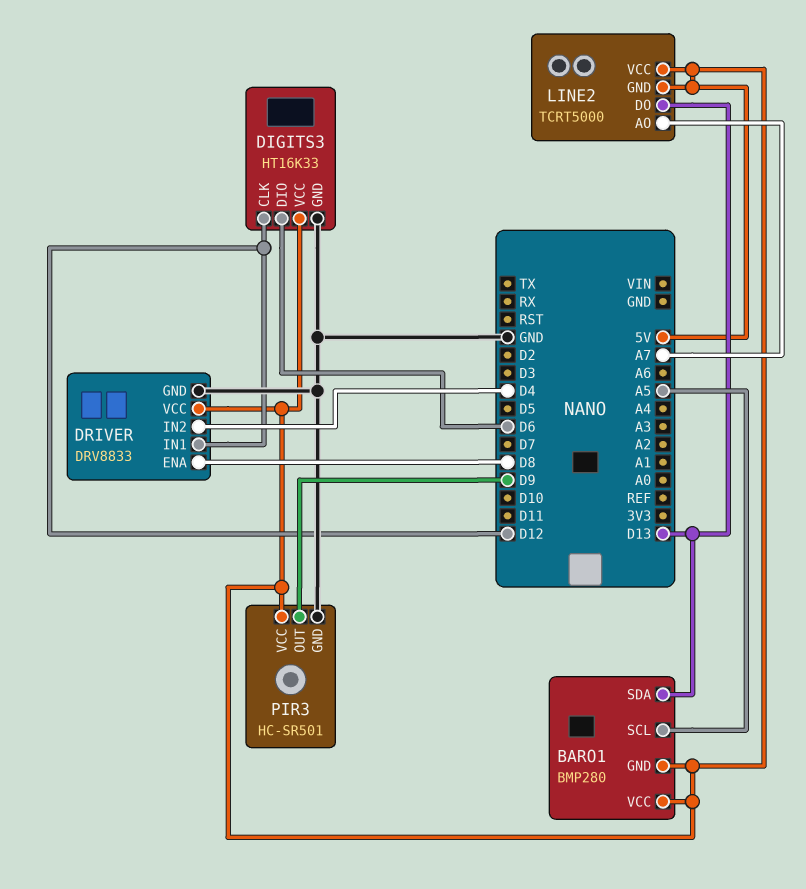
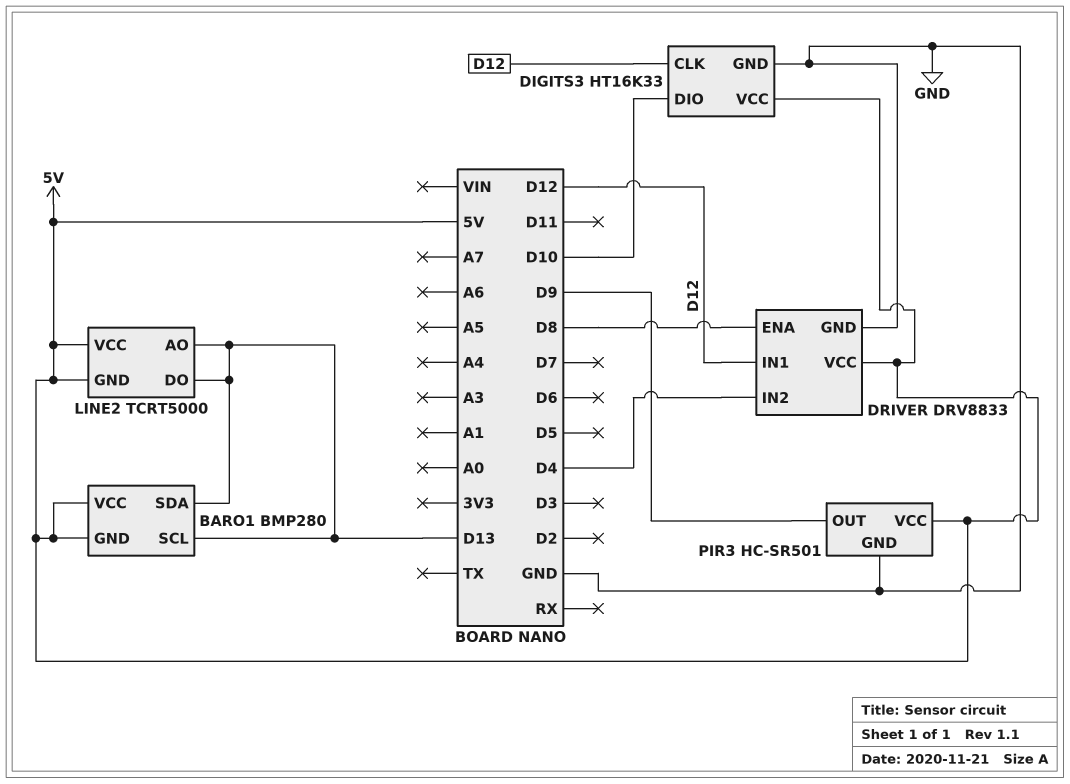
BARO1 pin SCL: A5 -> D13
DIGITS3 pin DIO: D6 -> D10
LINE2 pin AO: A7 -> D13

